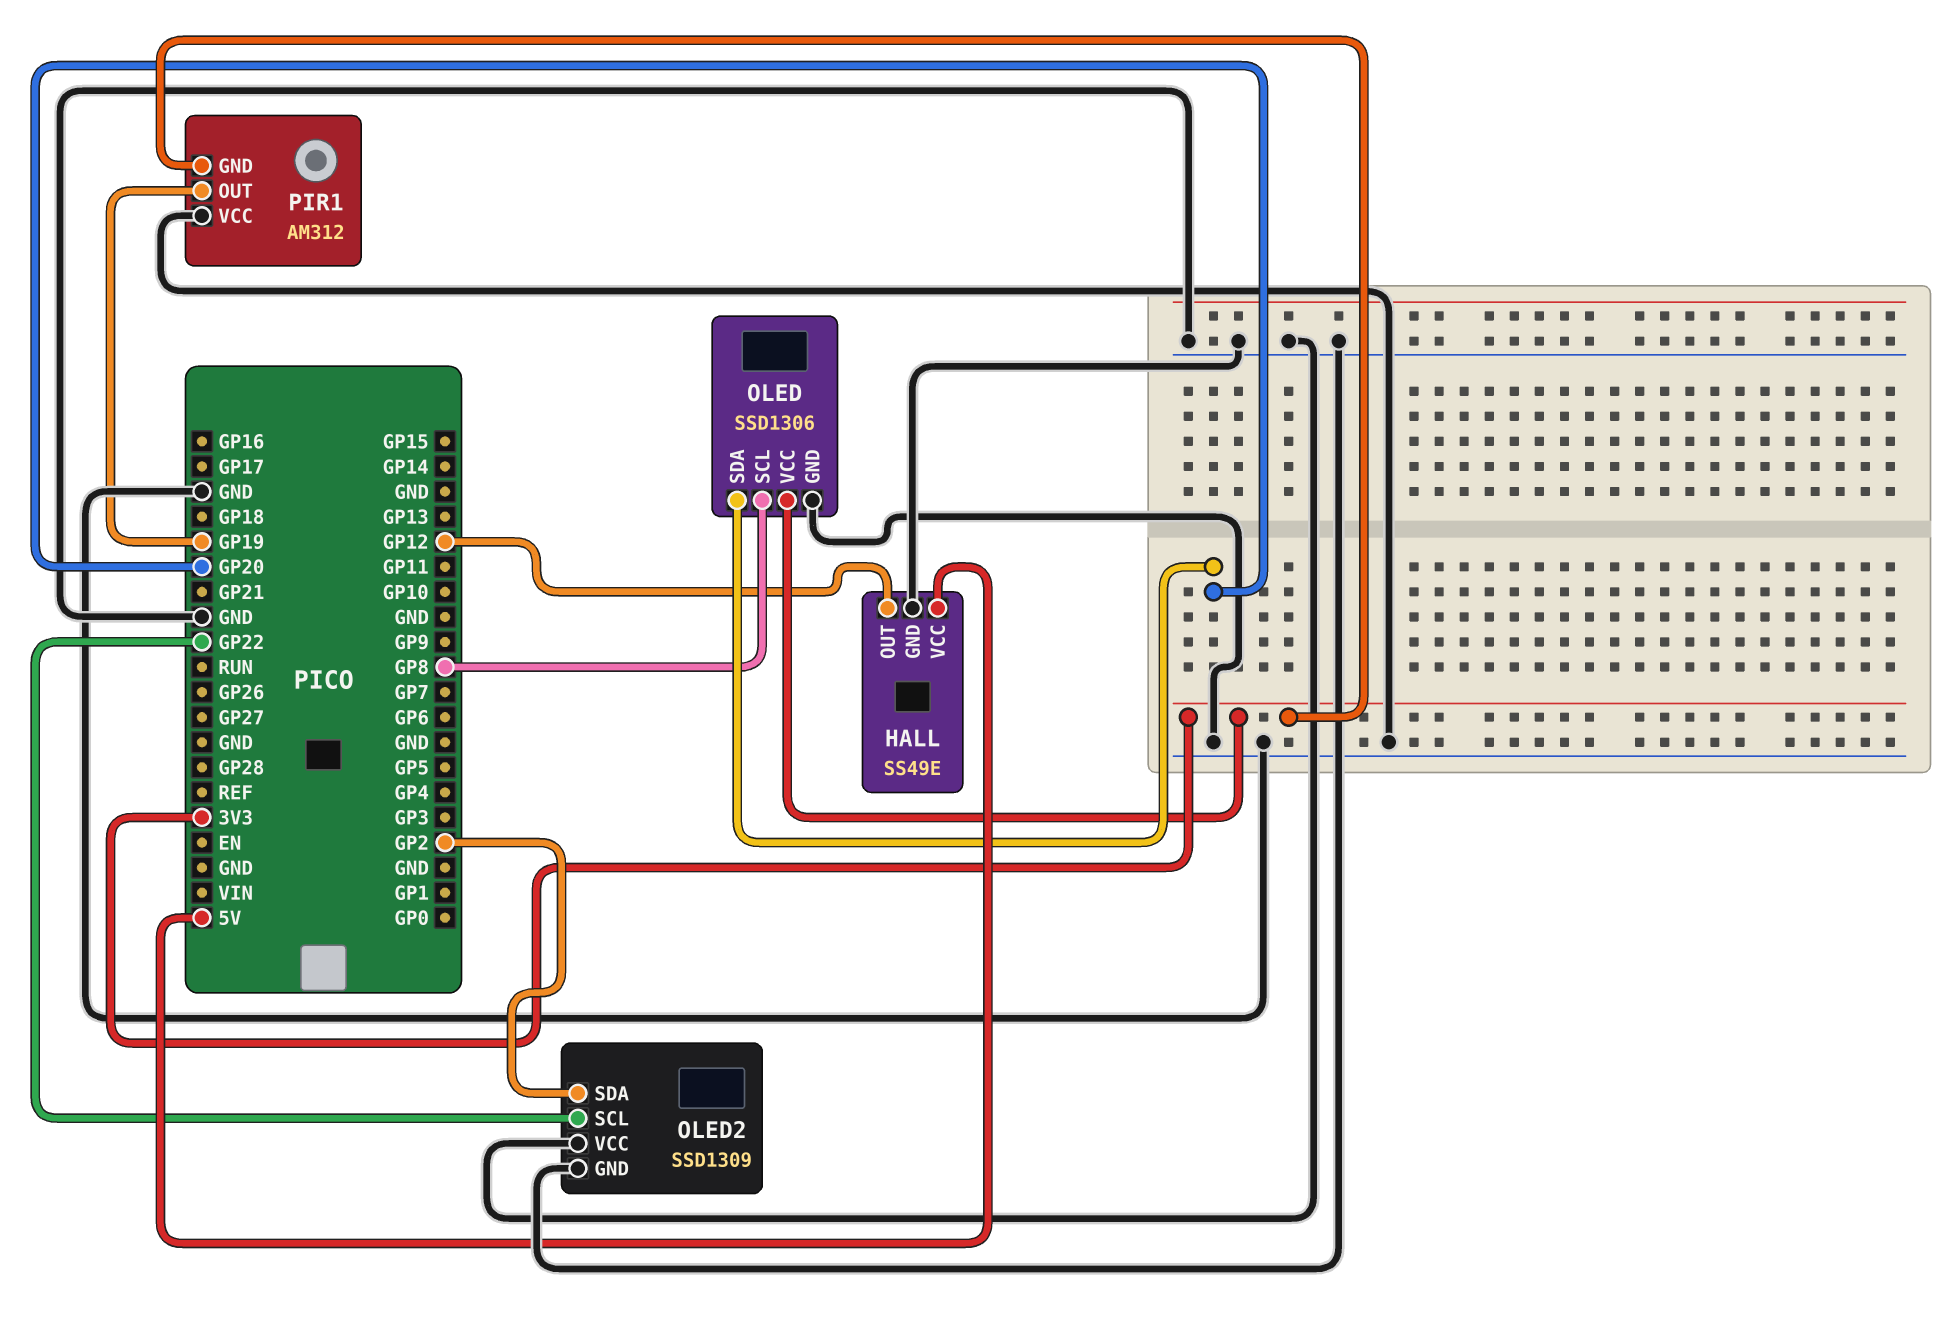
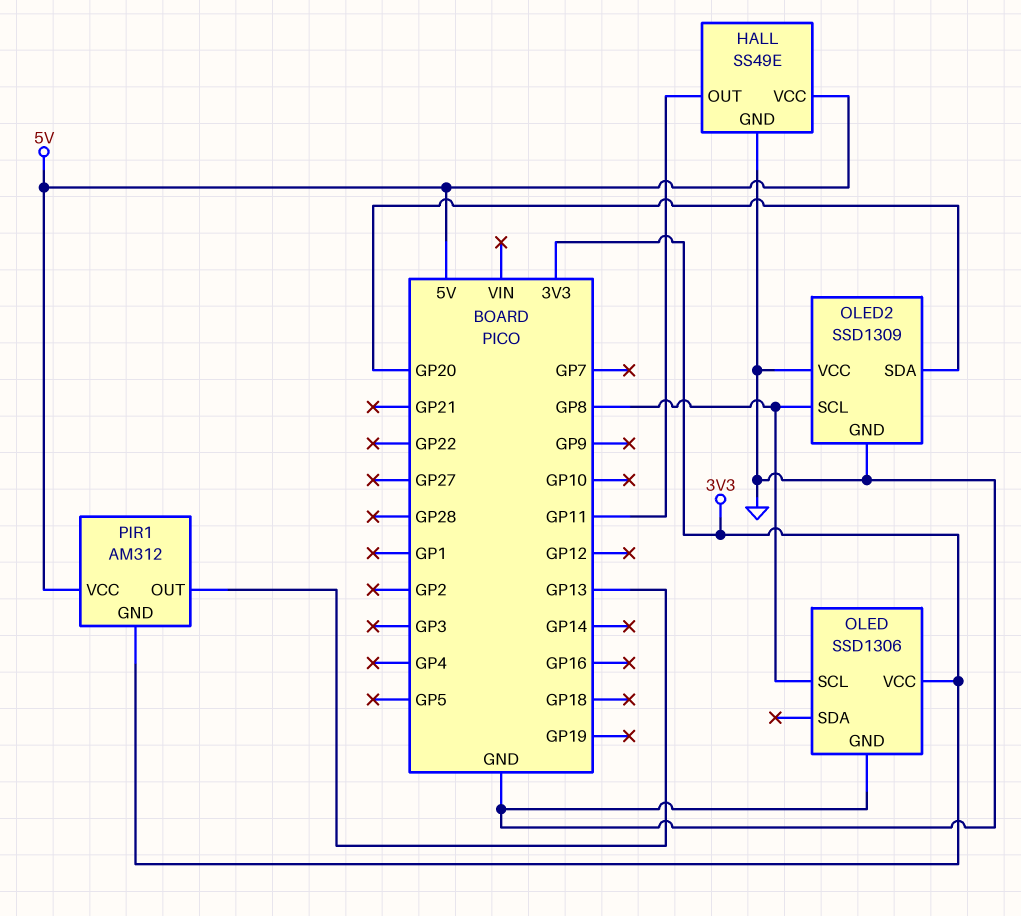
HALL pin OUT: GP12 -> GP11
OLED pin SDA: GP20 -> none
OLED2 pin SCL: GP22 -> GP8
OLED2 pin SDA: GP2 -> GP20
PIR1 pin OUT: GP19 -> GP13
PIR1 pin VCC: GND -> 5V

